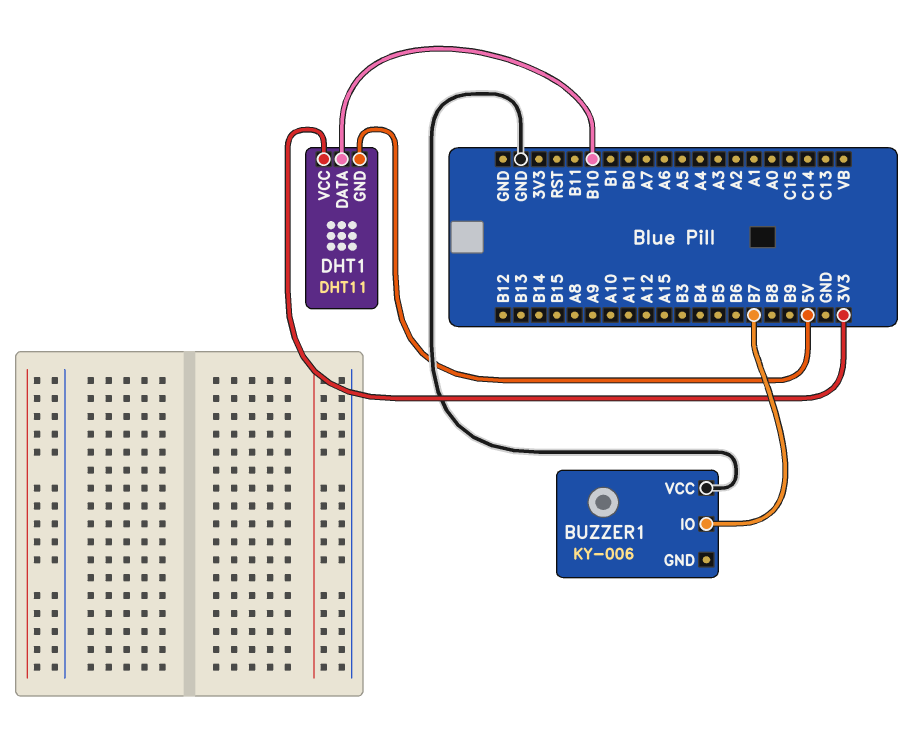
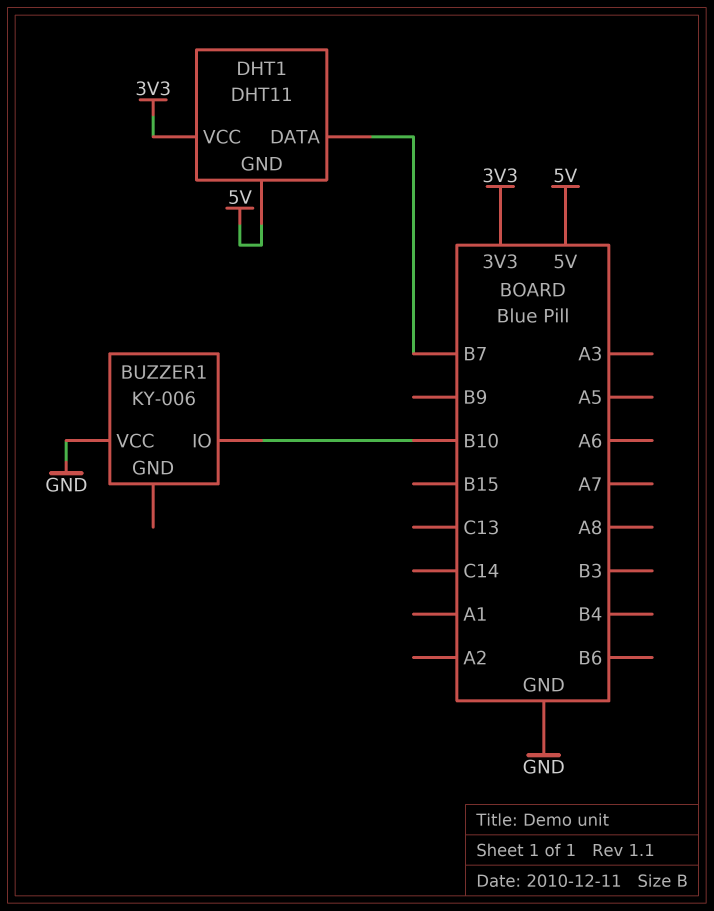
BUZZER1 pin IO: B7 -> B10
DHT1 pin DATA: B10 -> B7

